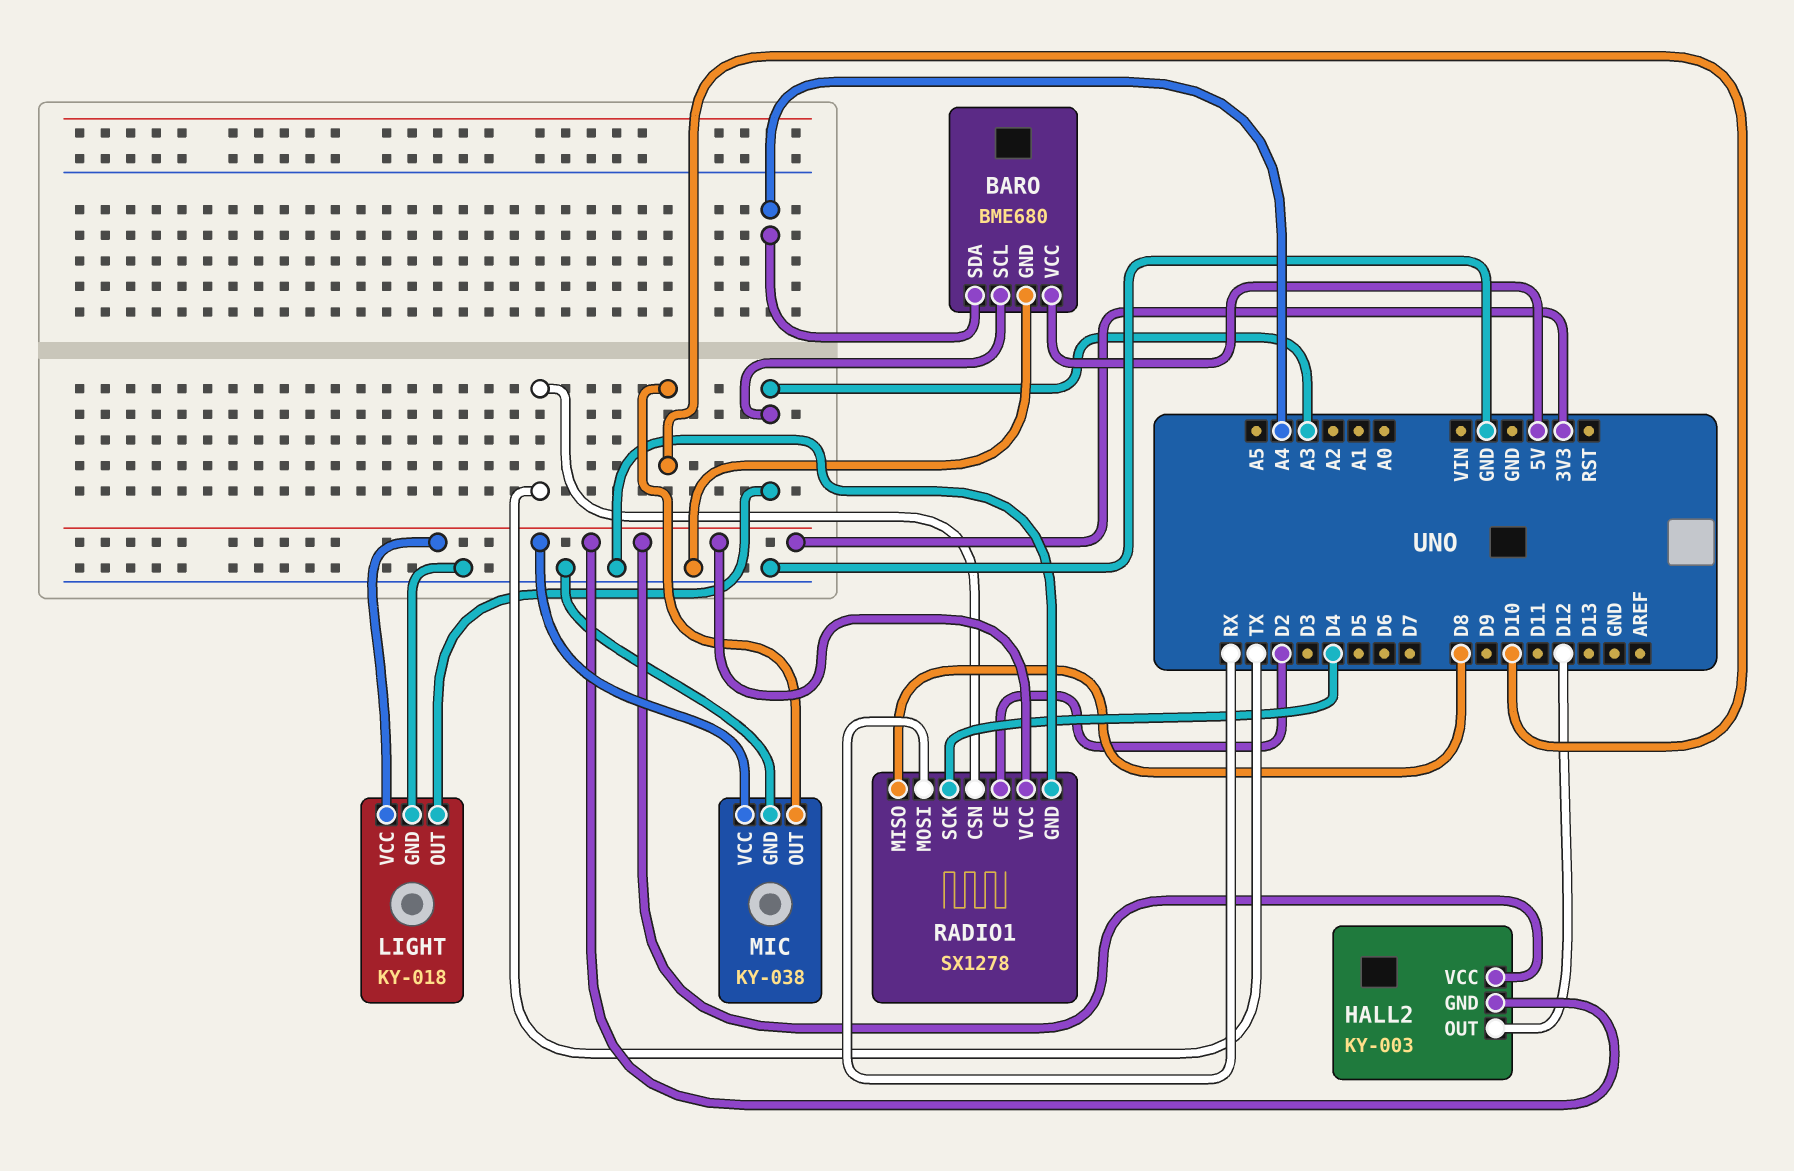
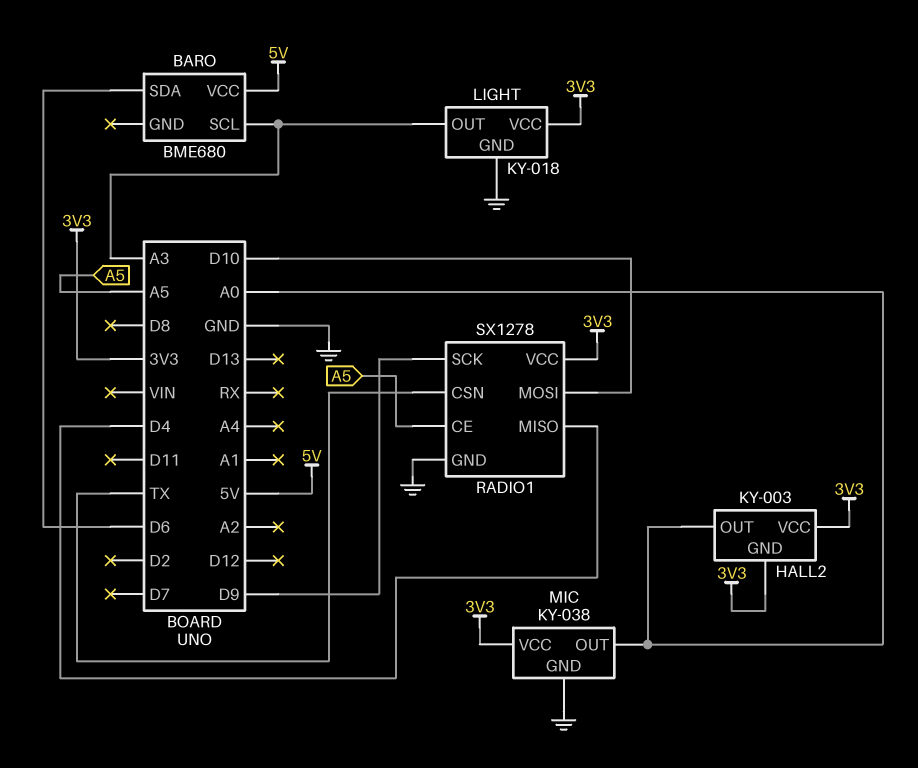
BARO pin GND: GND -> none
BARO pin SDA: A4 -> D6
HALL2 pin OUT: D12 -> A0
MIC pin OUT: D10 -> A0
RADIO1 pin CE: D2 -> A5
RADIO1 pin MISO: D8 -> D4
RADIO1 pin MOSI: RX -> D10
RADIO1 pin SCK: D4 -> D9

